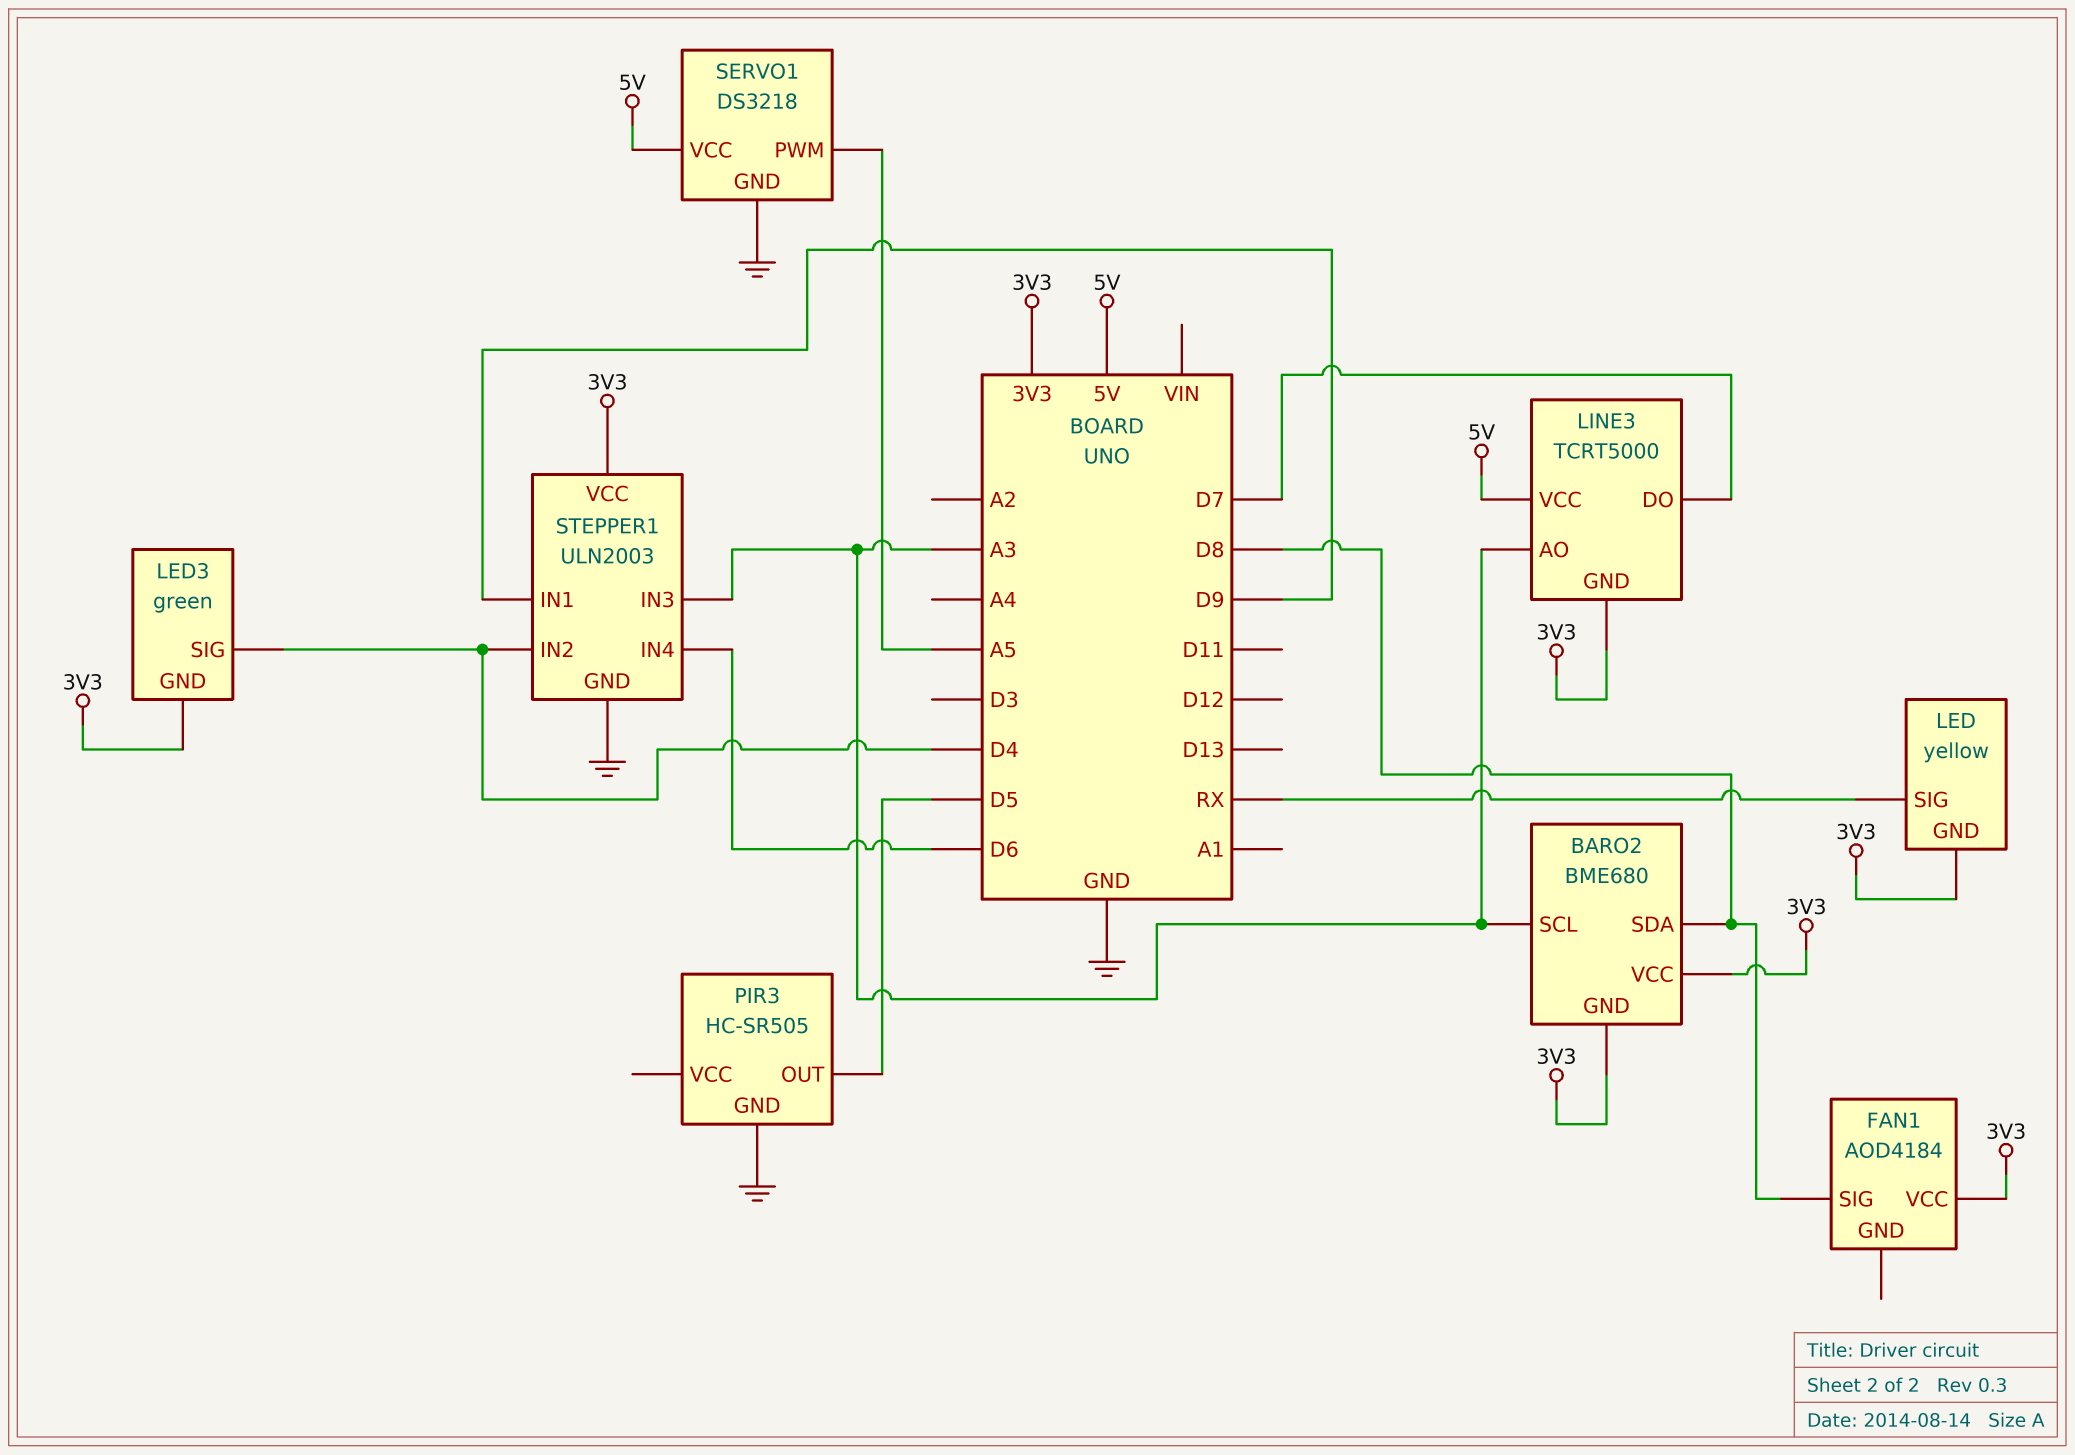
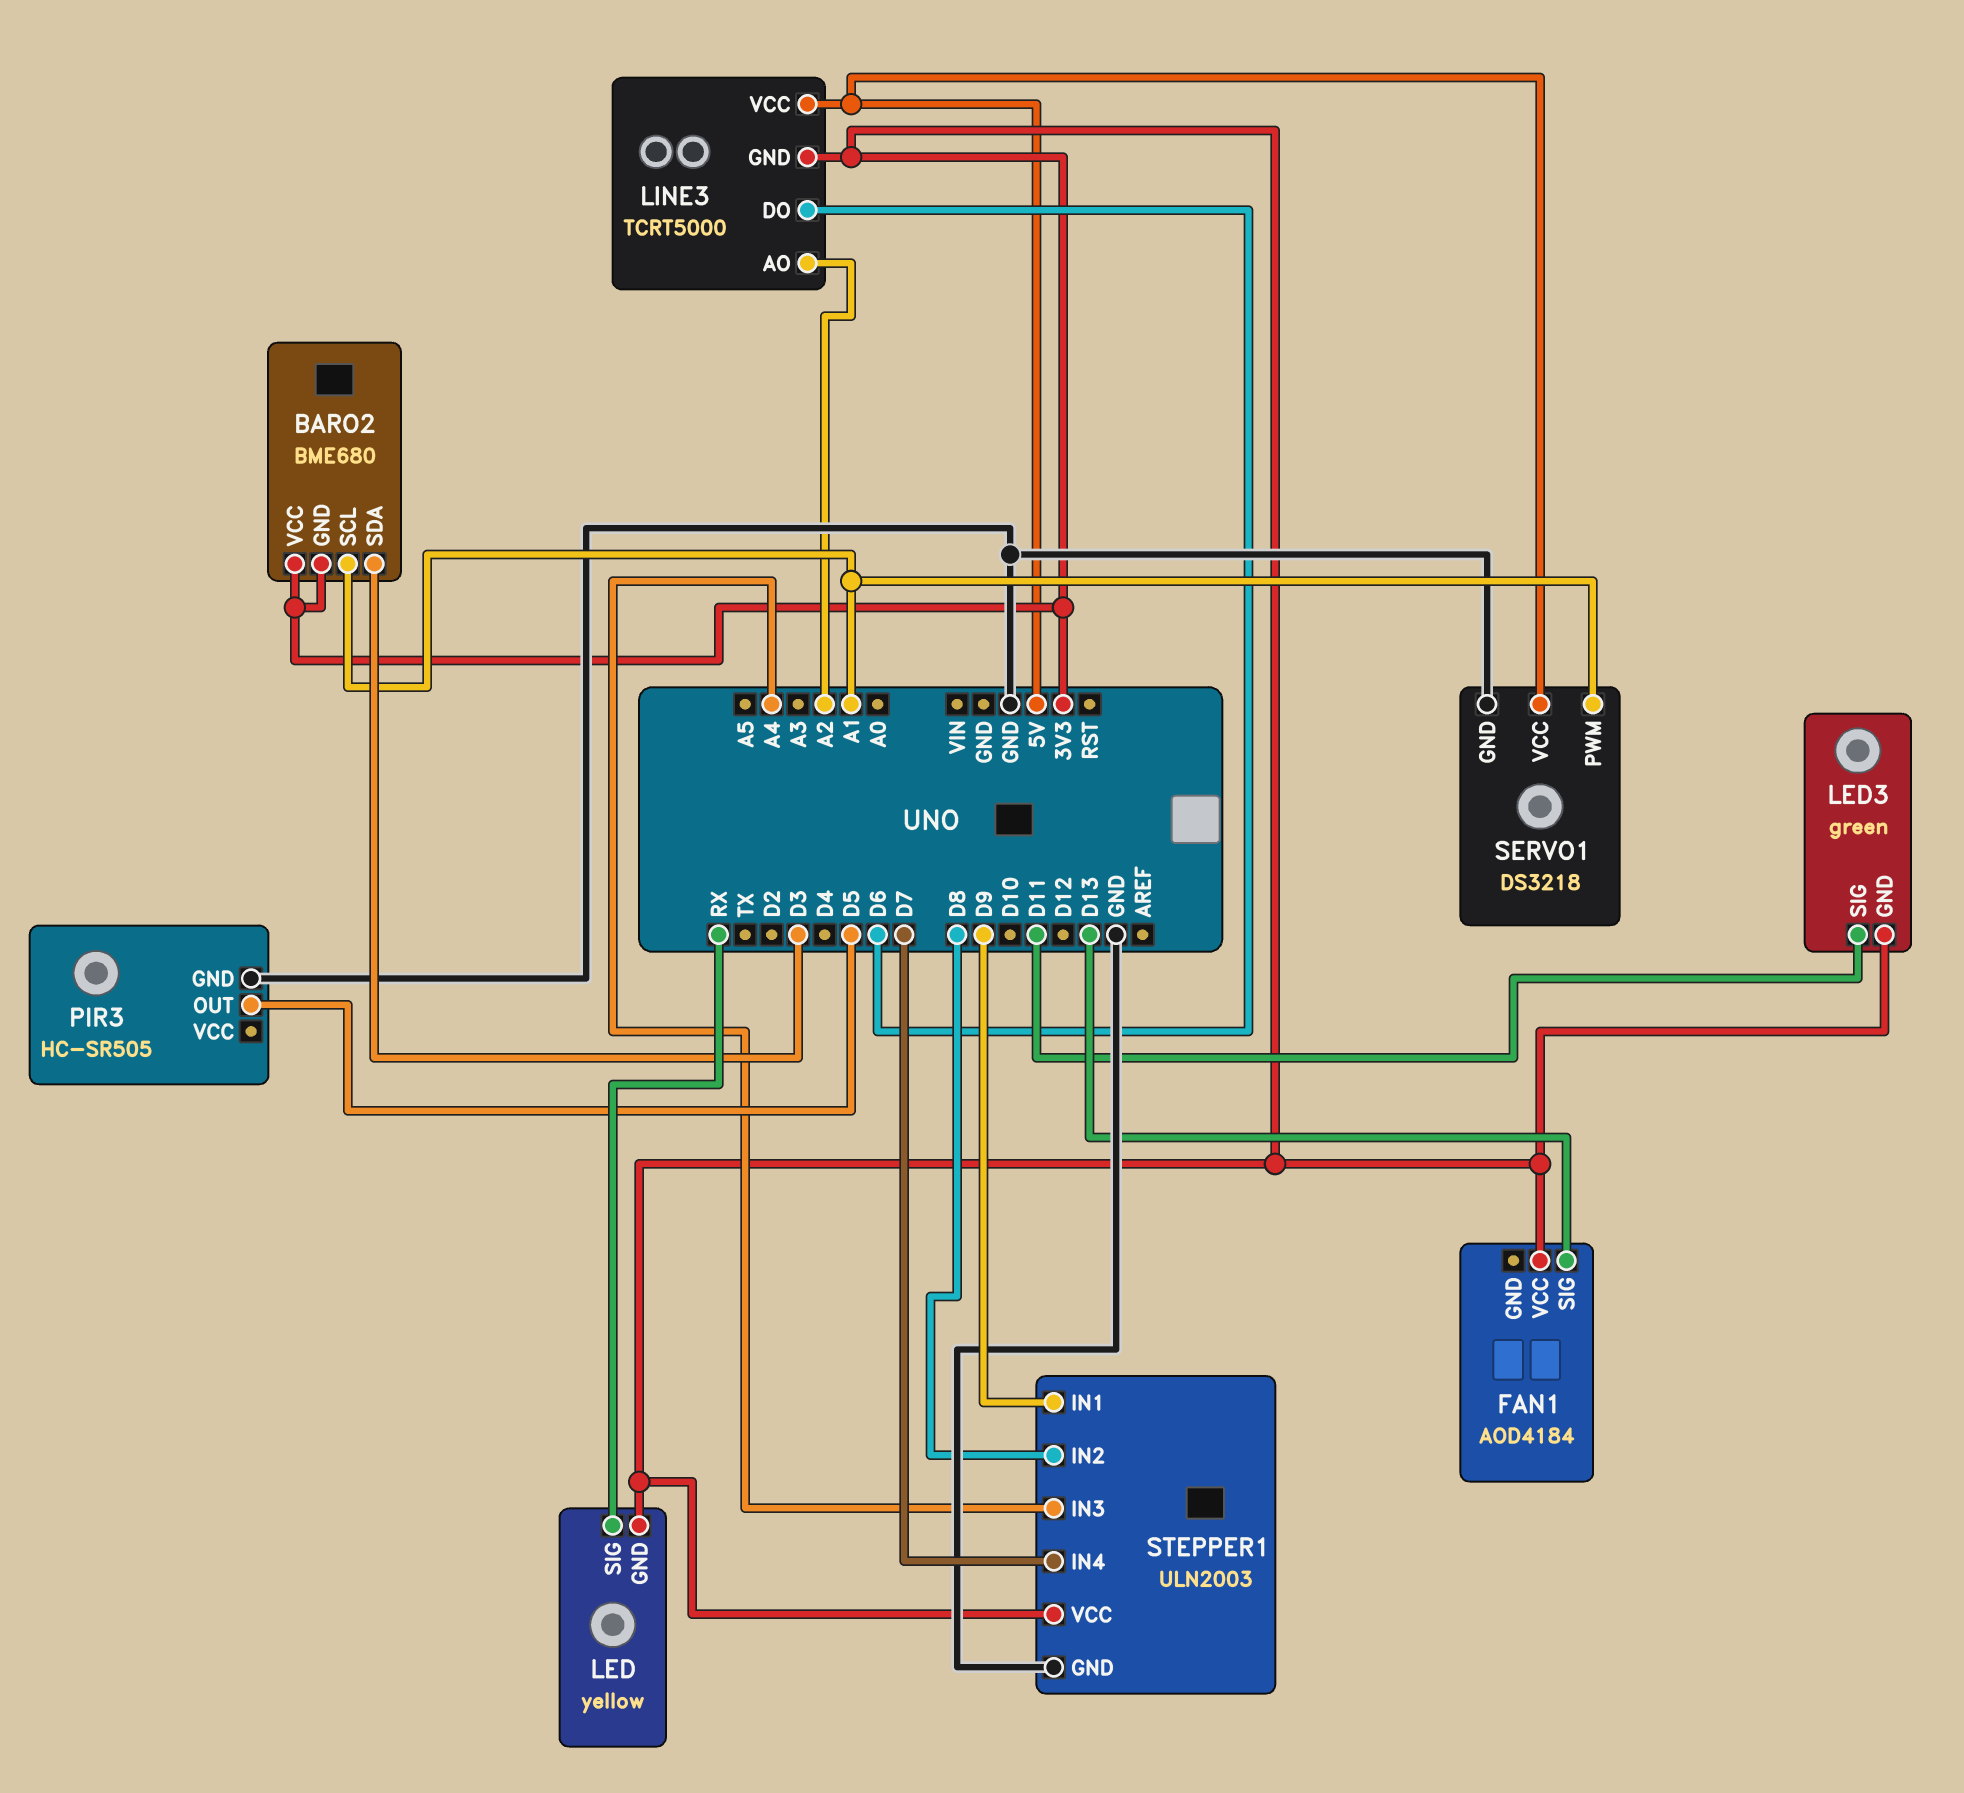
BARO2 pin SCL: A3 -> A1
BARO2 pin SDA: D8 -> D3
FAN1 pin SIG: D8 -> D13
LED3 pin SIG: D4 -> D11
LINE3 pin AO: A3 -> A2
LINE3 pin DO: D7 -> D6
SERVO1 pin PWM: A5 -> A1
STEPPER1 pin IN2: D4 -> D8
STEPPER1 pin IN3: A3 -> A4
STEPPER1 pin IN4: D6 -> D7

